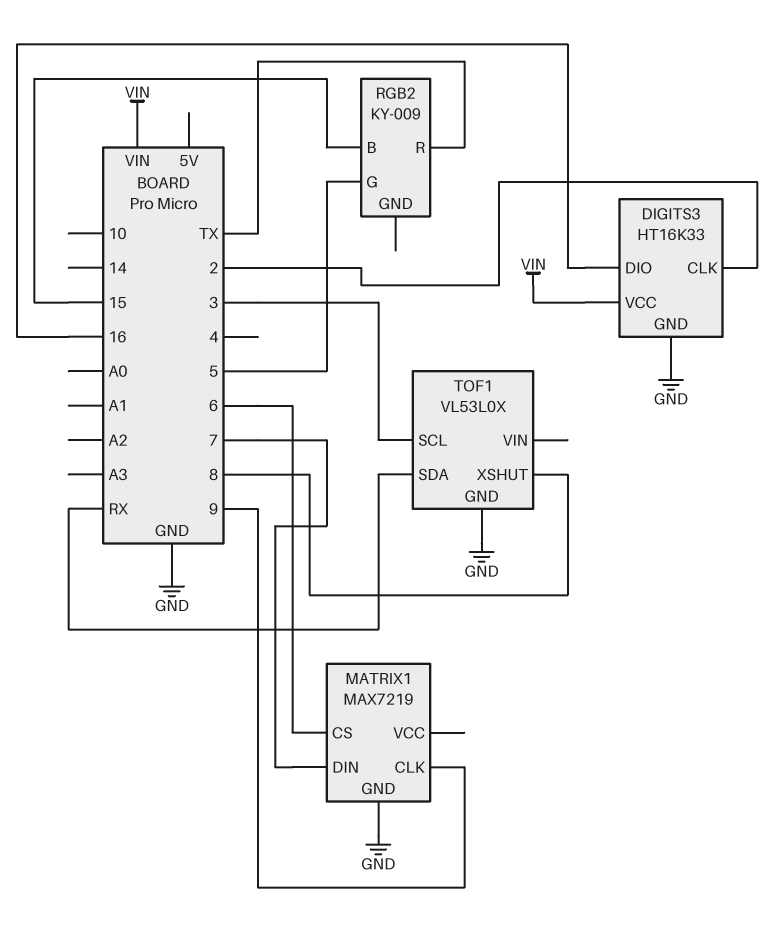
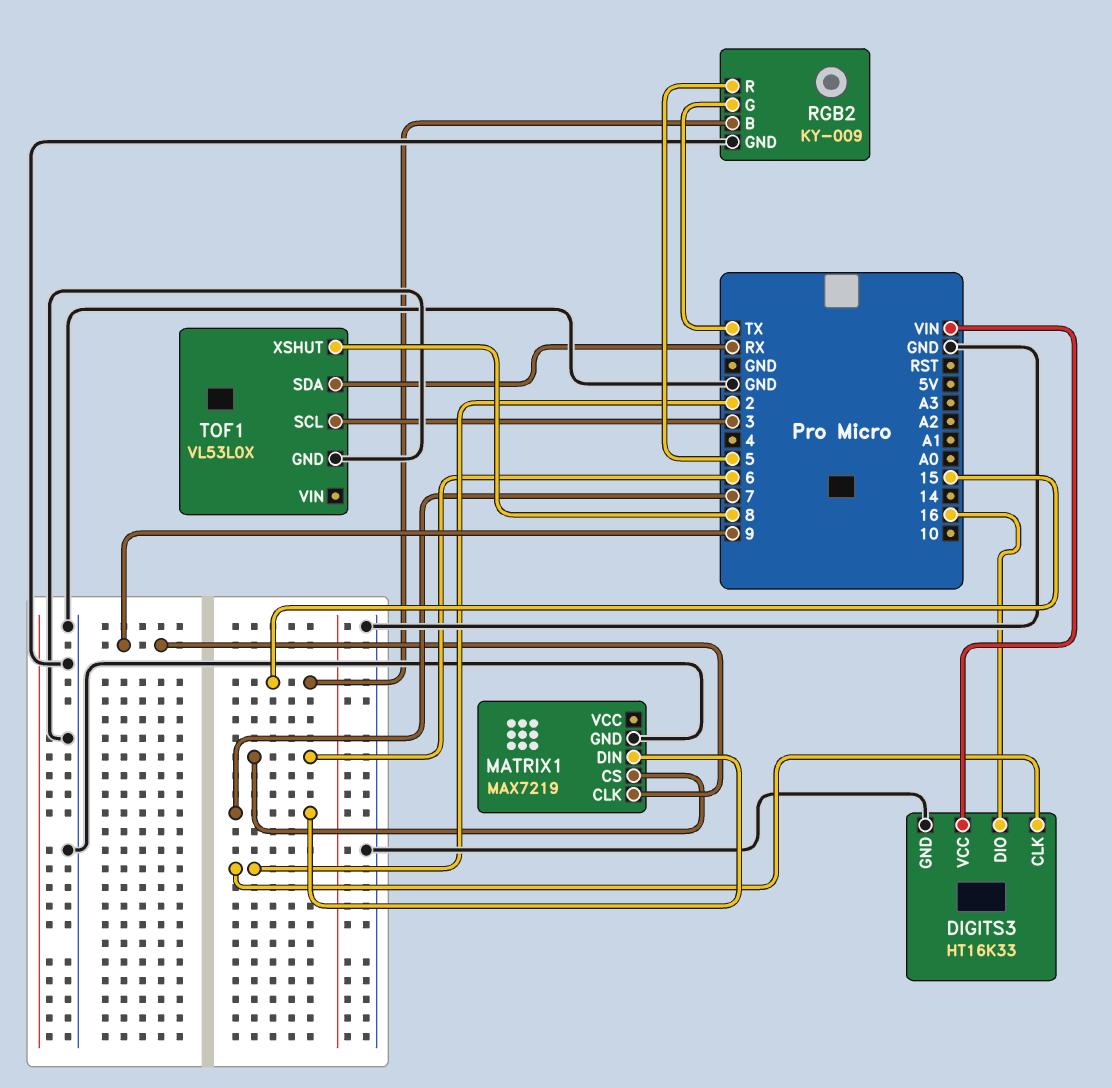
RGB2 pin G: 5 -> TX
RGB2 pin GND: none -> GND
RGB2 pin R: TX -> 5

